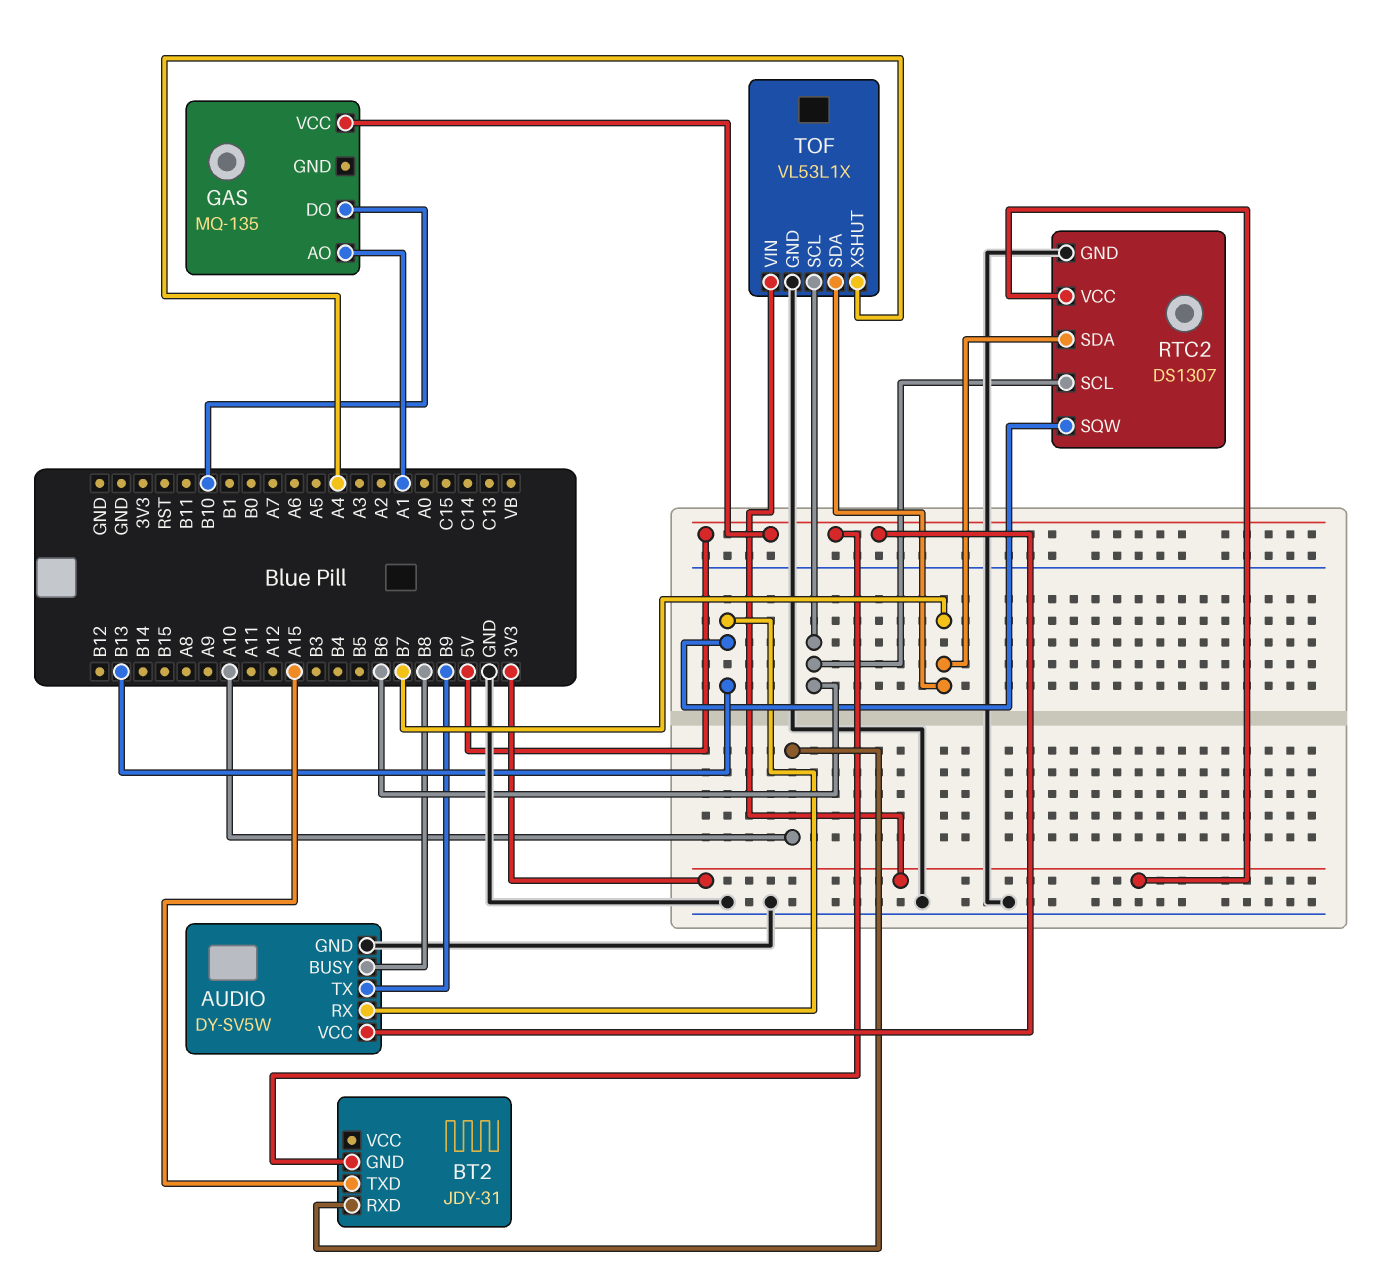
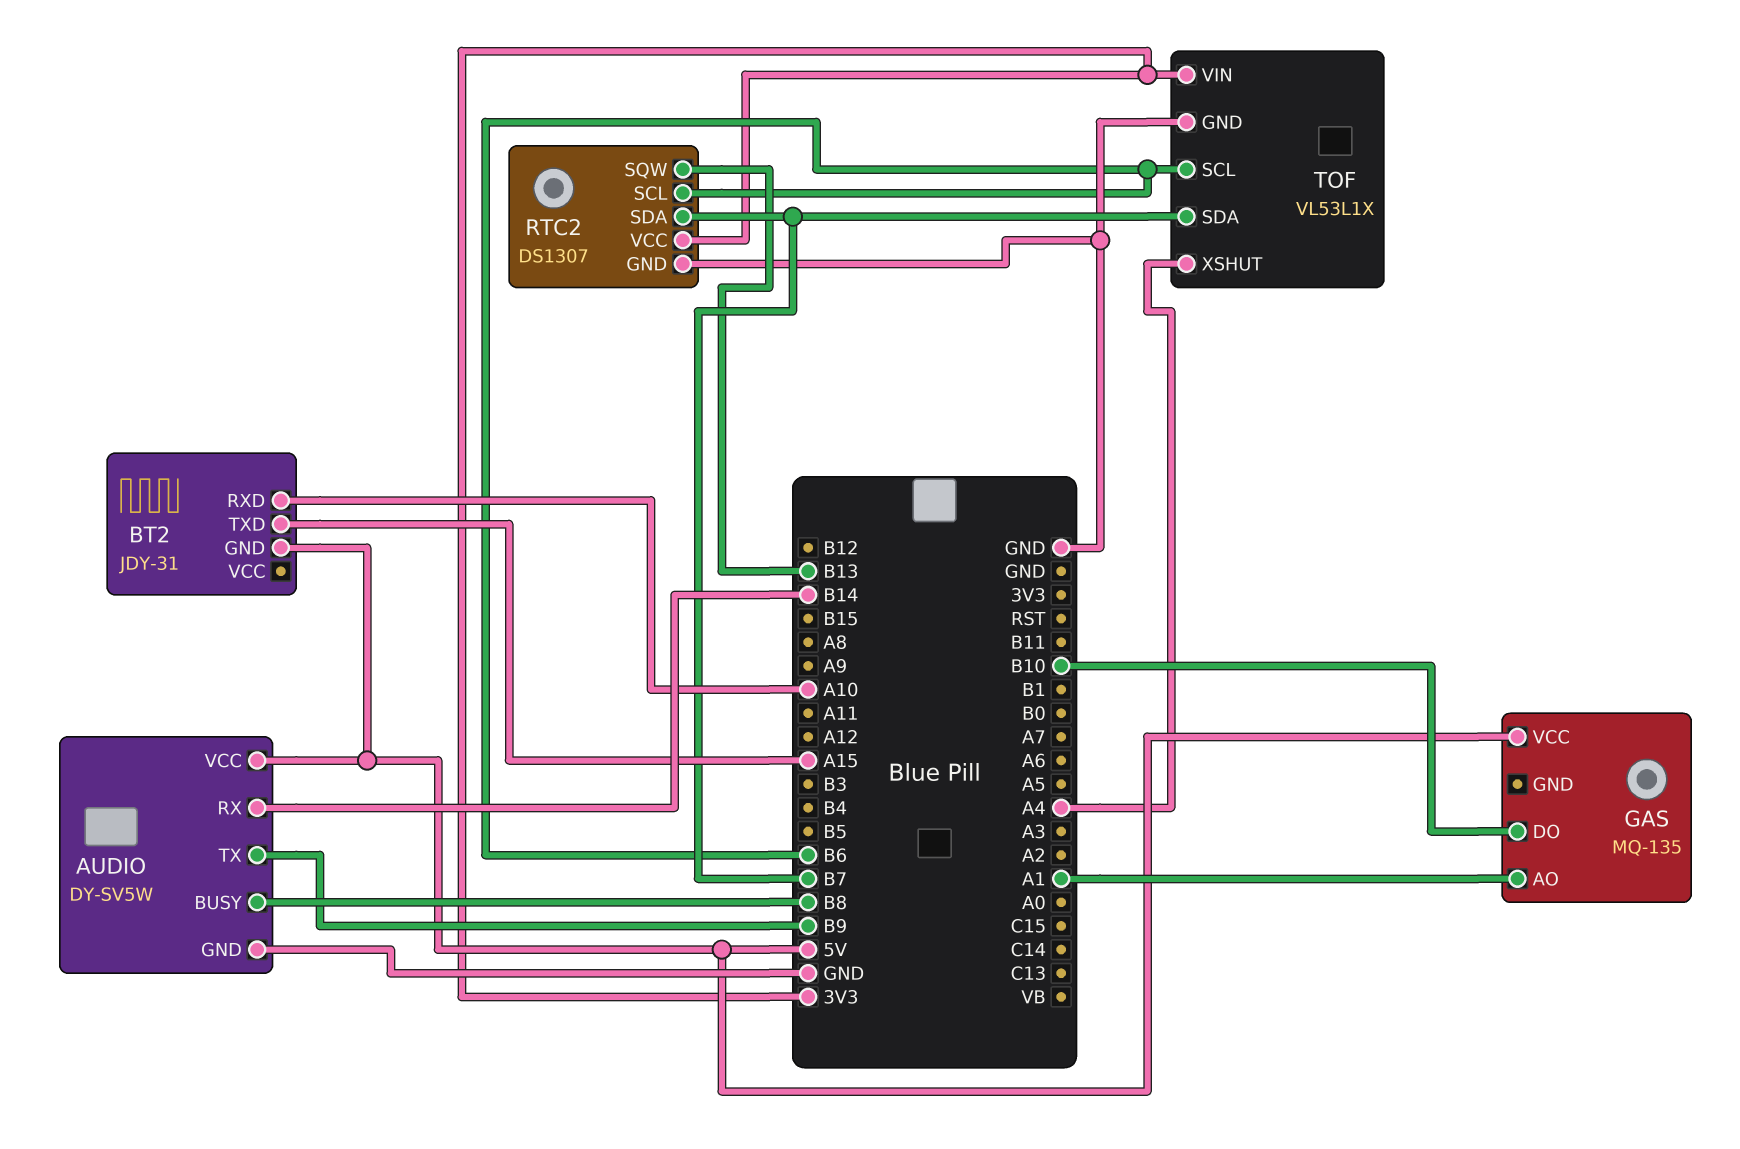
AUDIO pin RX: B13 -> B14

